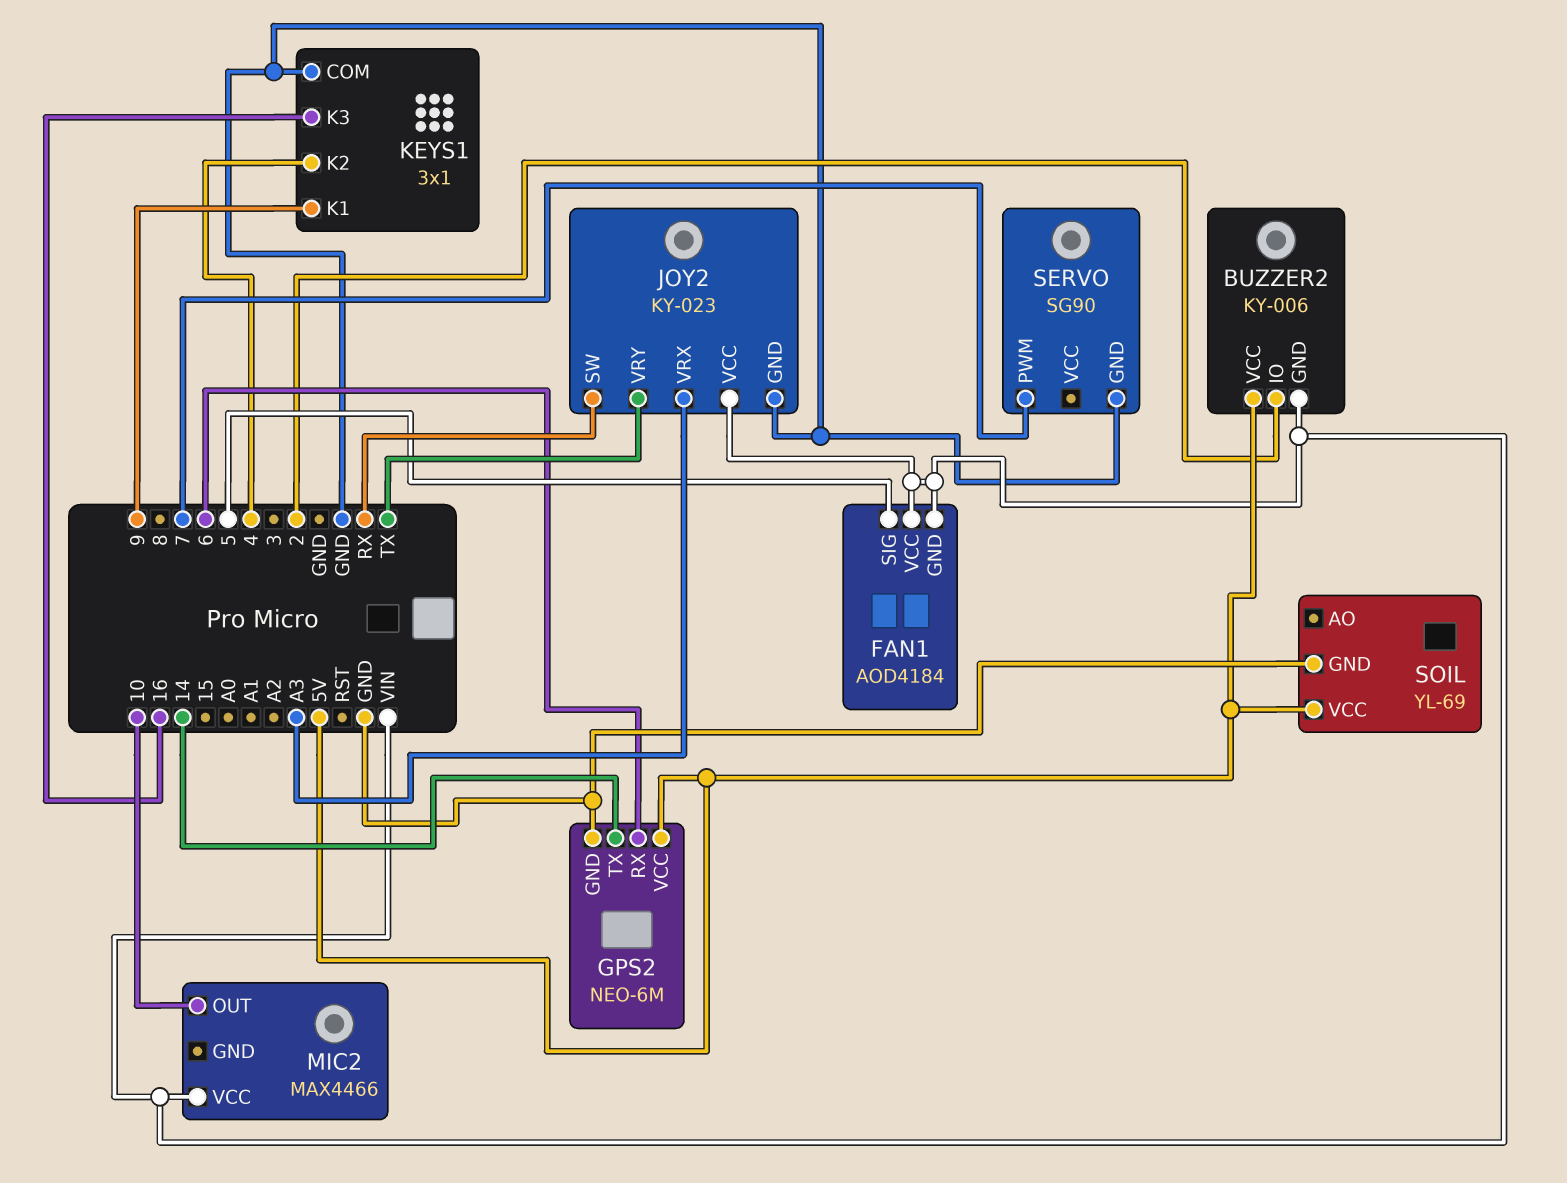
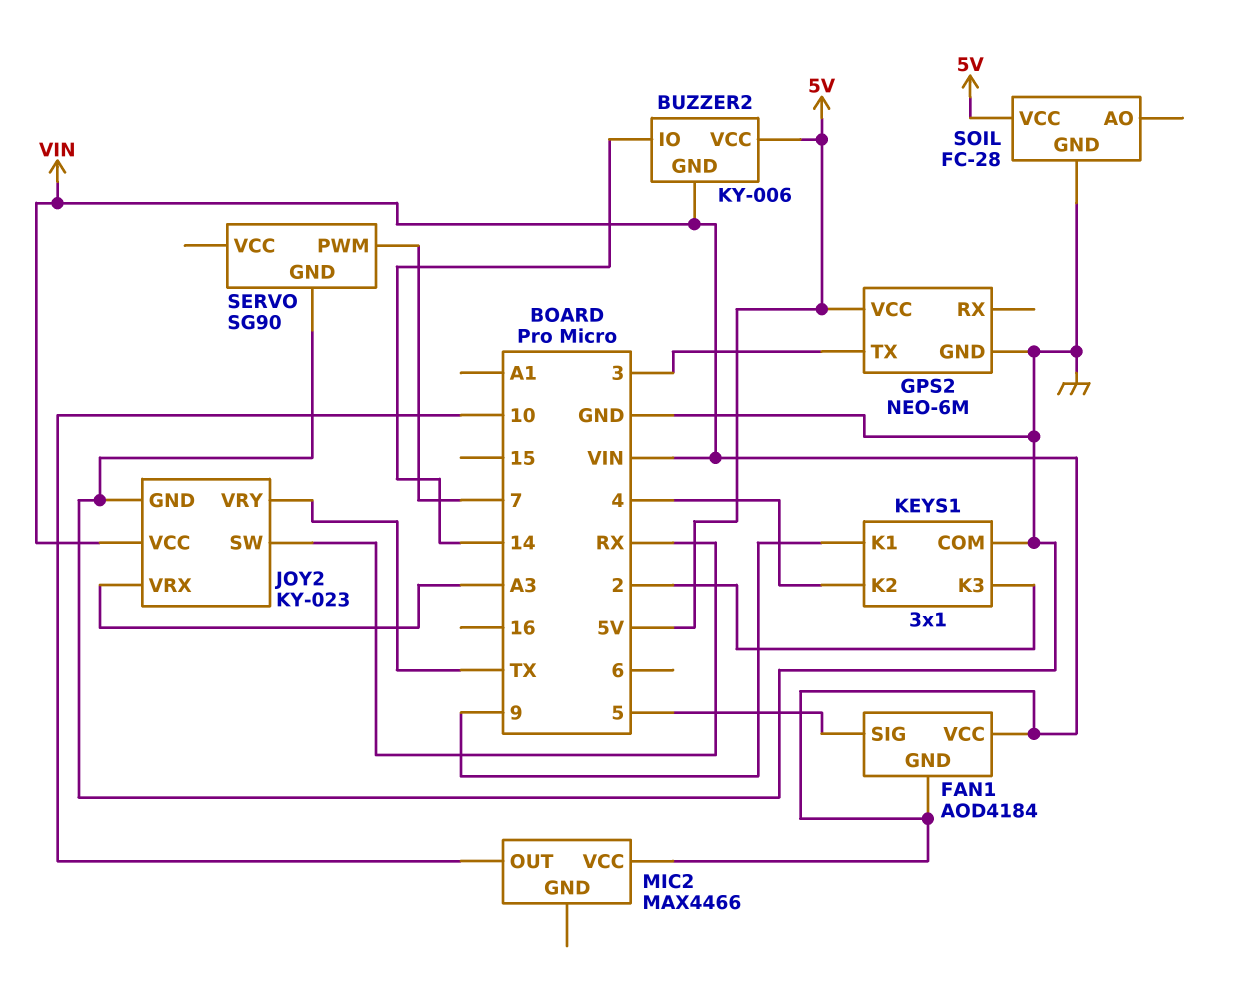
BUZZER2 pin IO: 2 -> 14
GPS2 pin RX: 6 -> none
GPS2 pin TX: 14 -> 3
KEYS1 pin K3: 16 -> 2
SOIL: YL-69 -> FC-28

